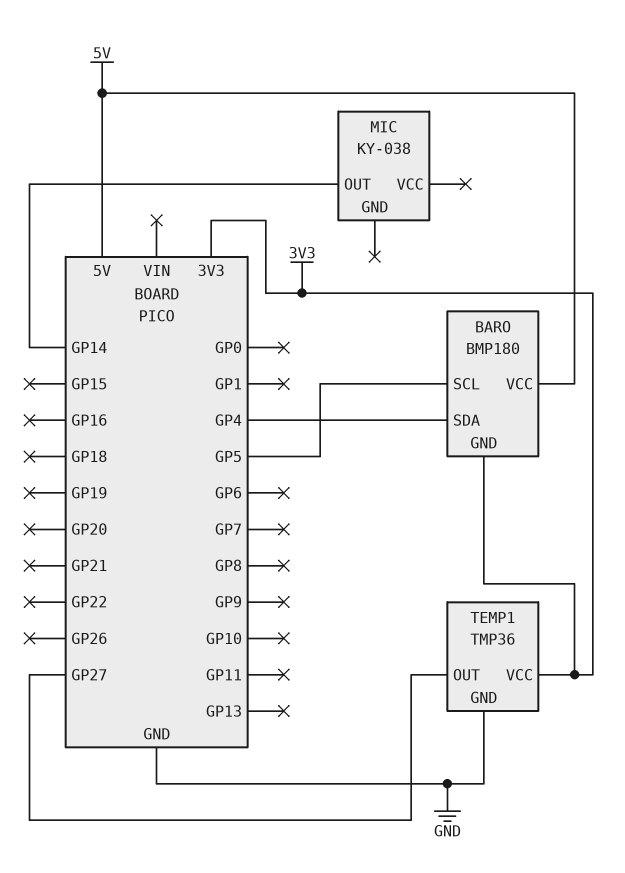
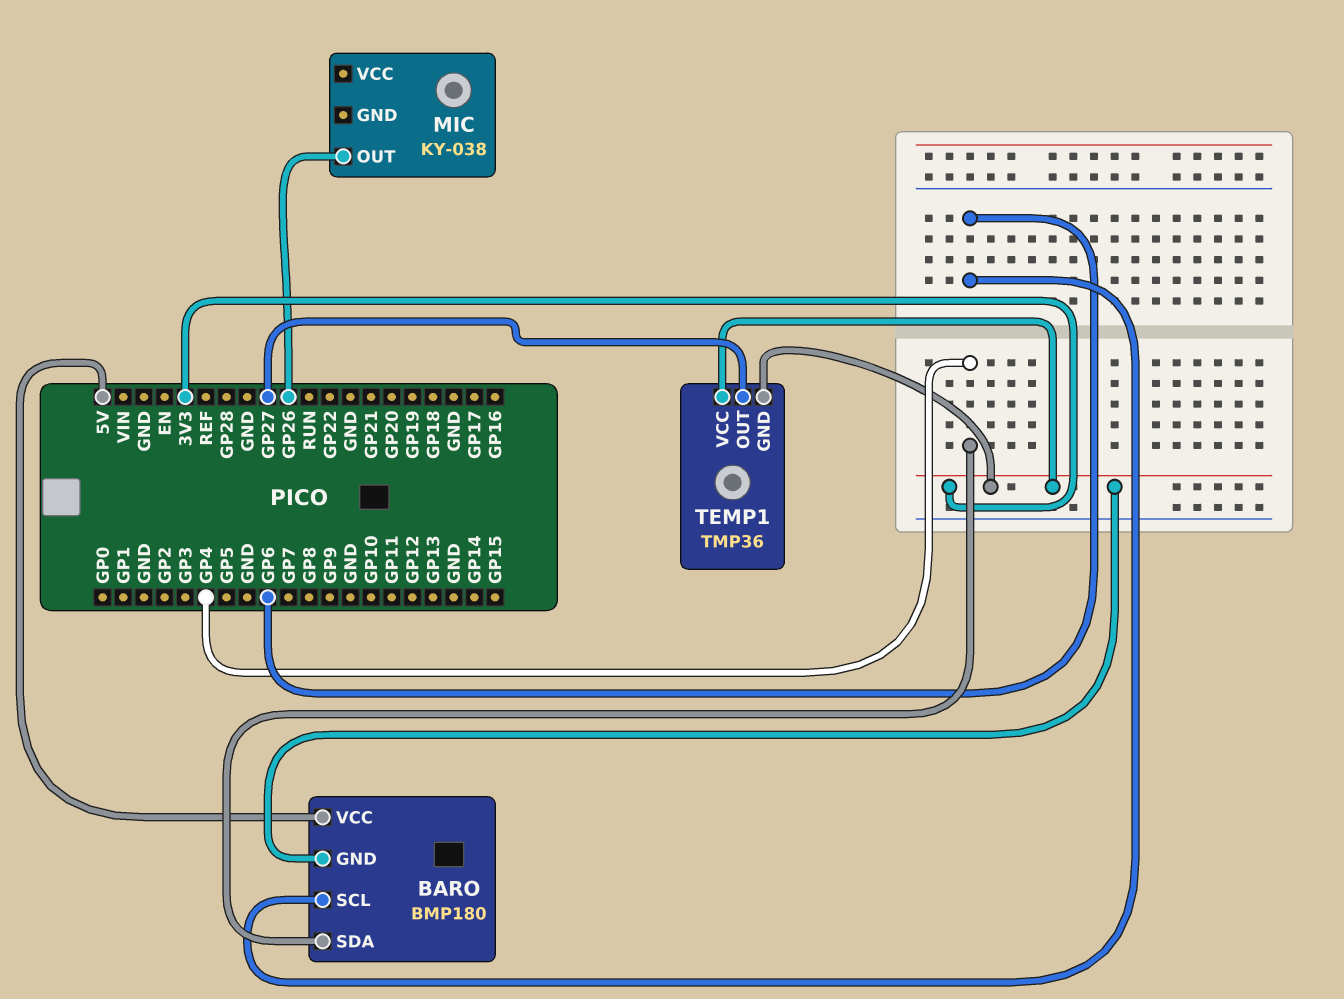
BARO pin SCL: GP5 -> GP6
MIC pin OUT: GP14 -> GP26
TEMP1 pin GND: GND -> 3V3

